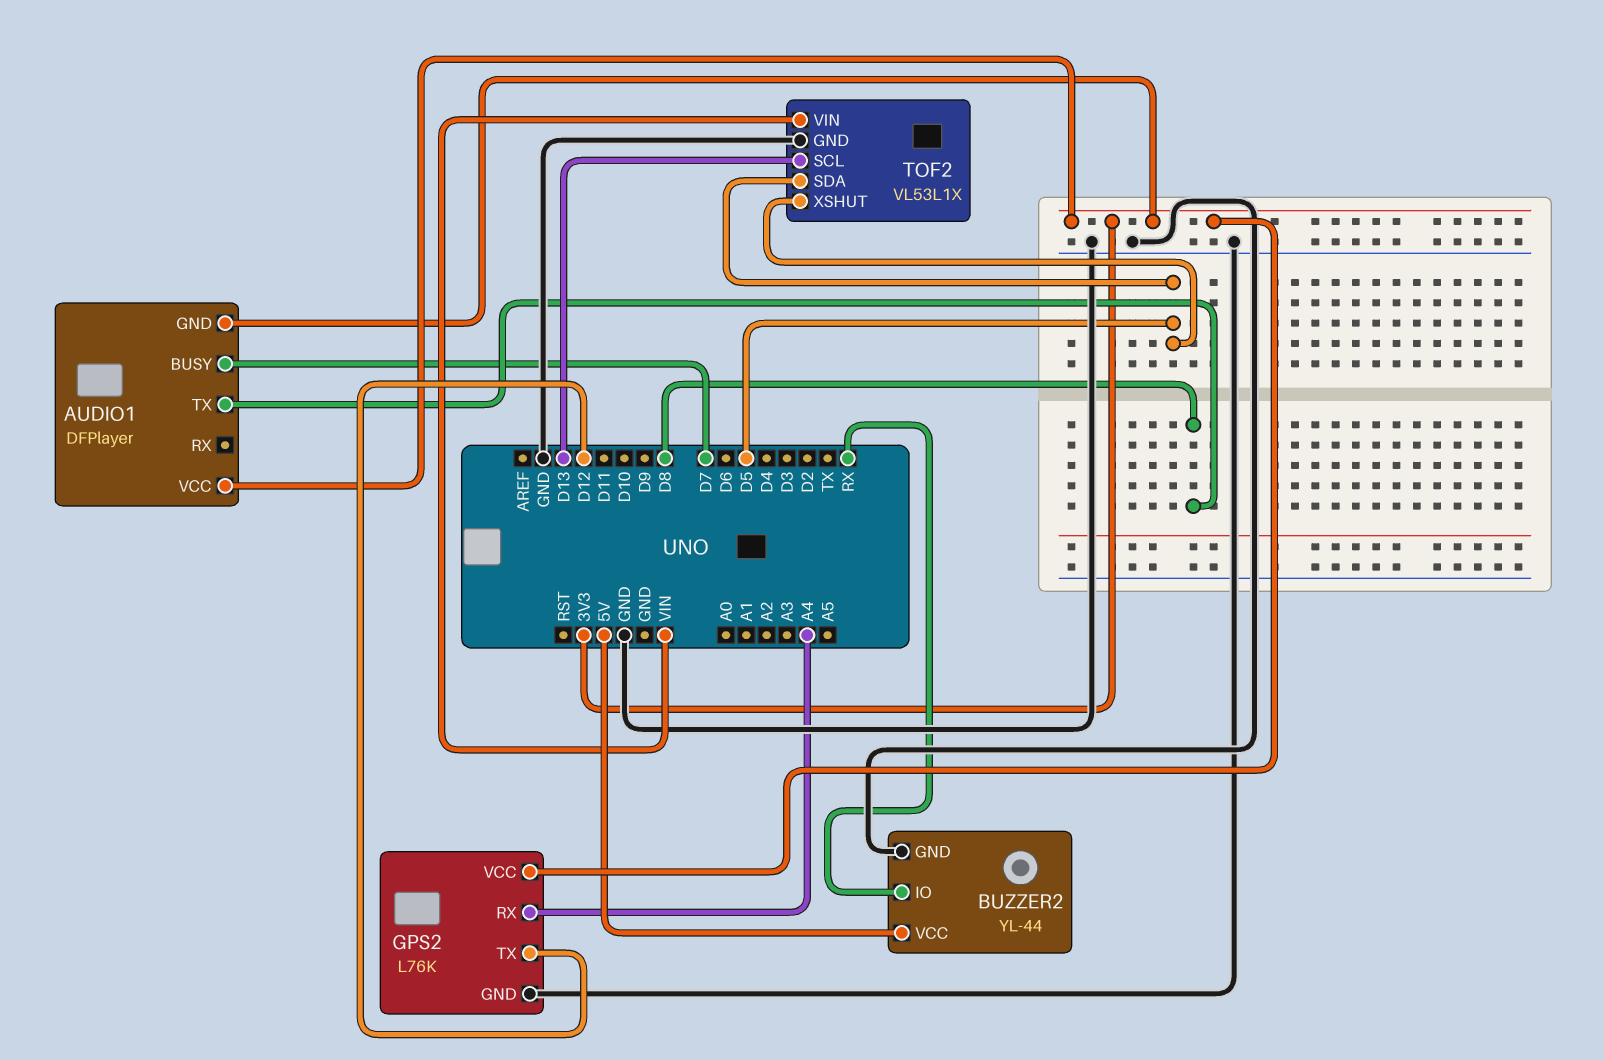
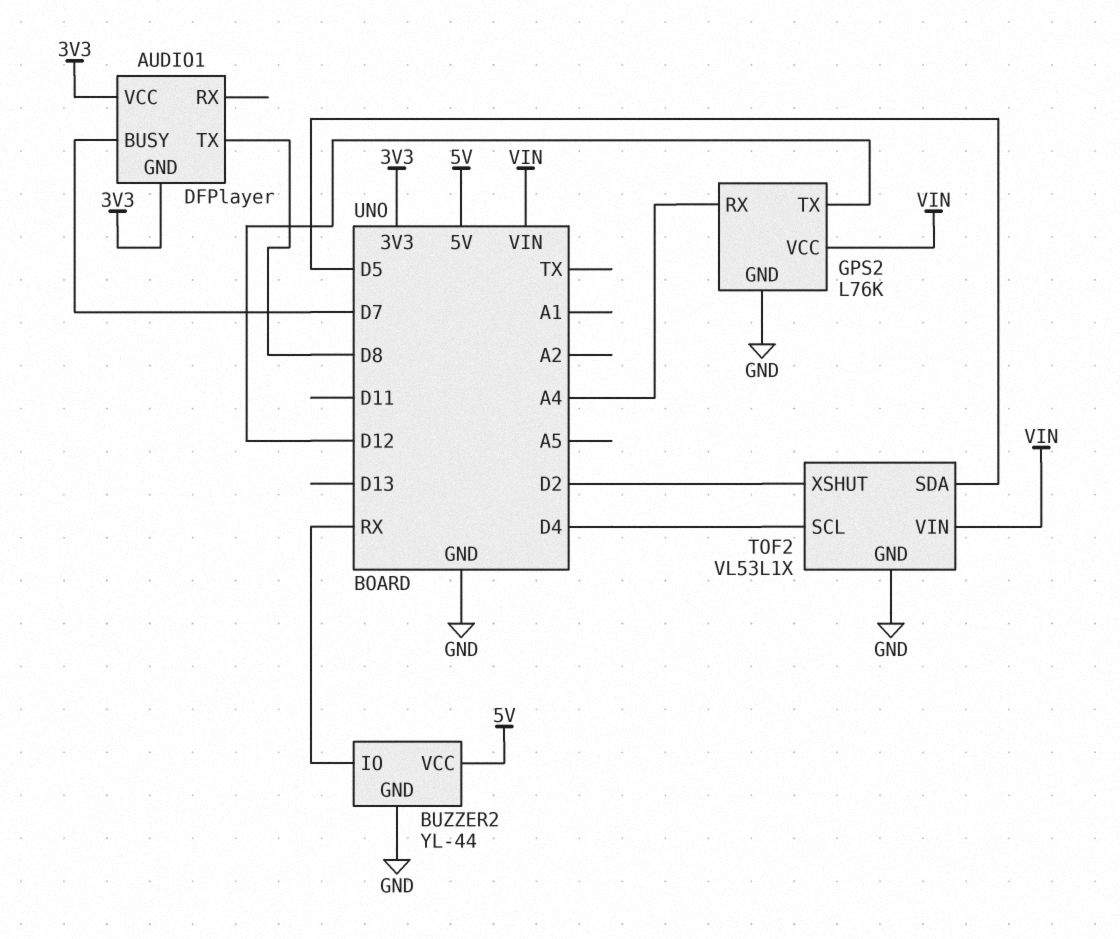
GPS2 pin VCC: 3V3 -> VIN
TOF2 pin SCL: D13 -> D4
TOF2 pin XSHUT: D5 -> D2

